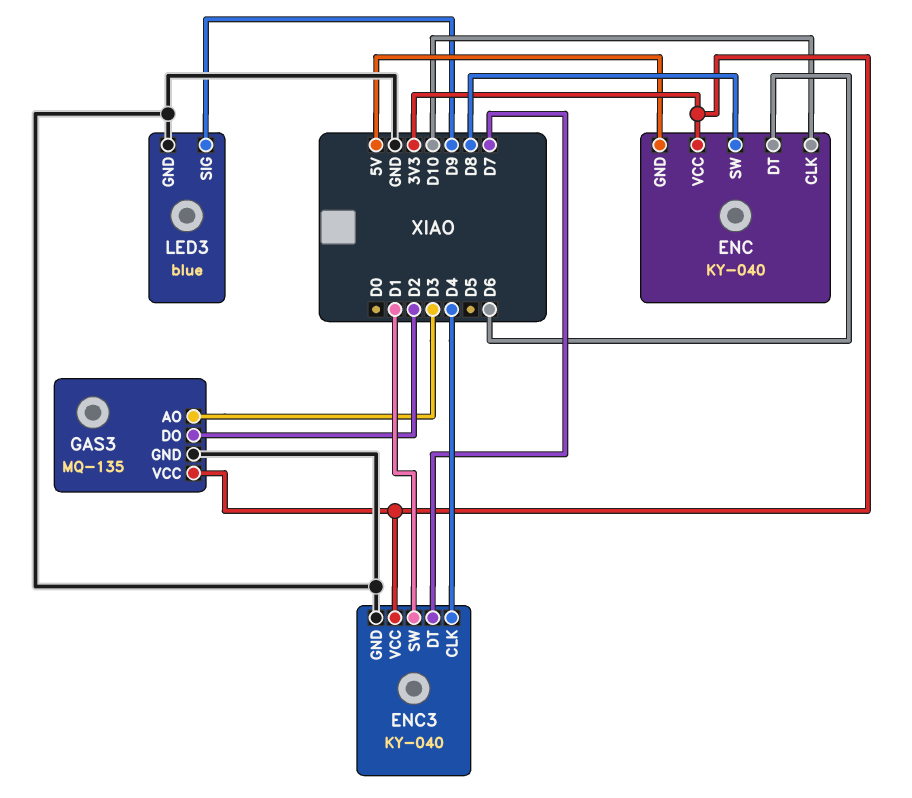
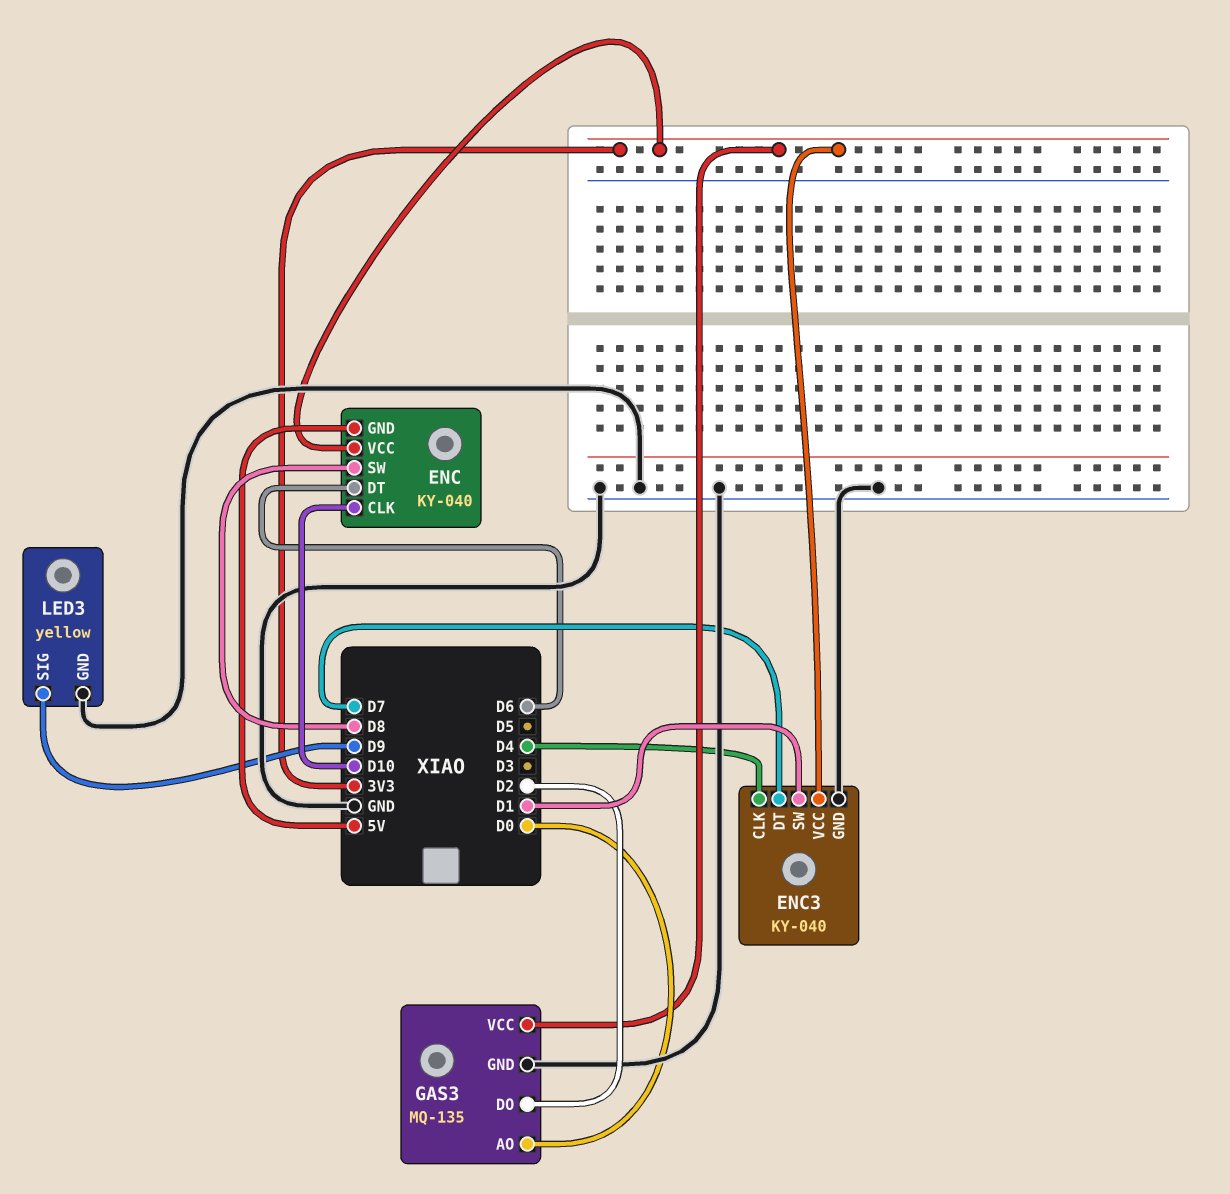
GAS3 pin AO: D3 -> D0
LED3: blue -> yellow

